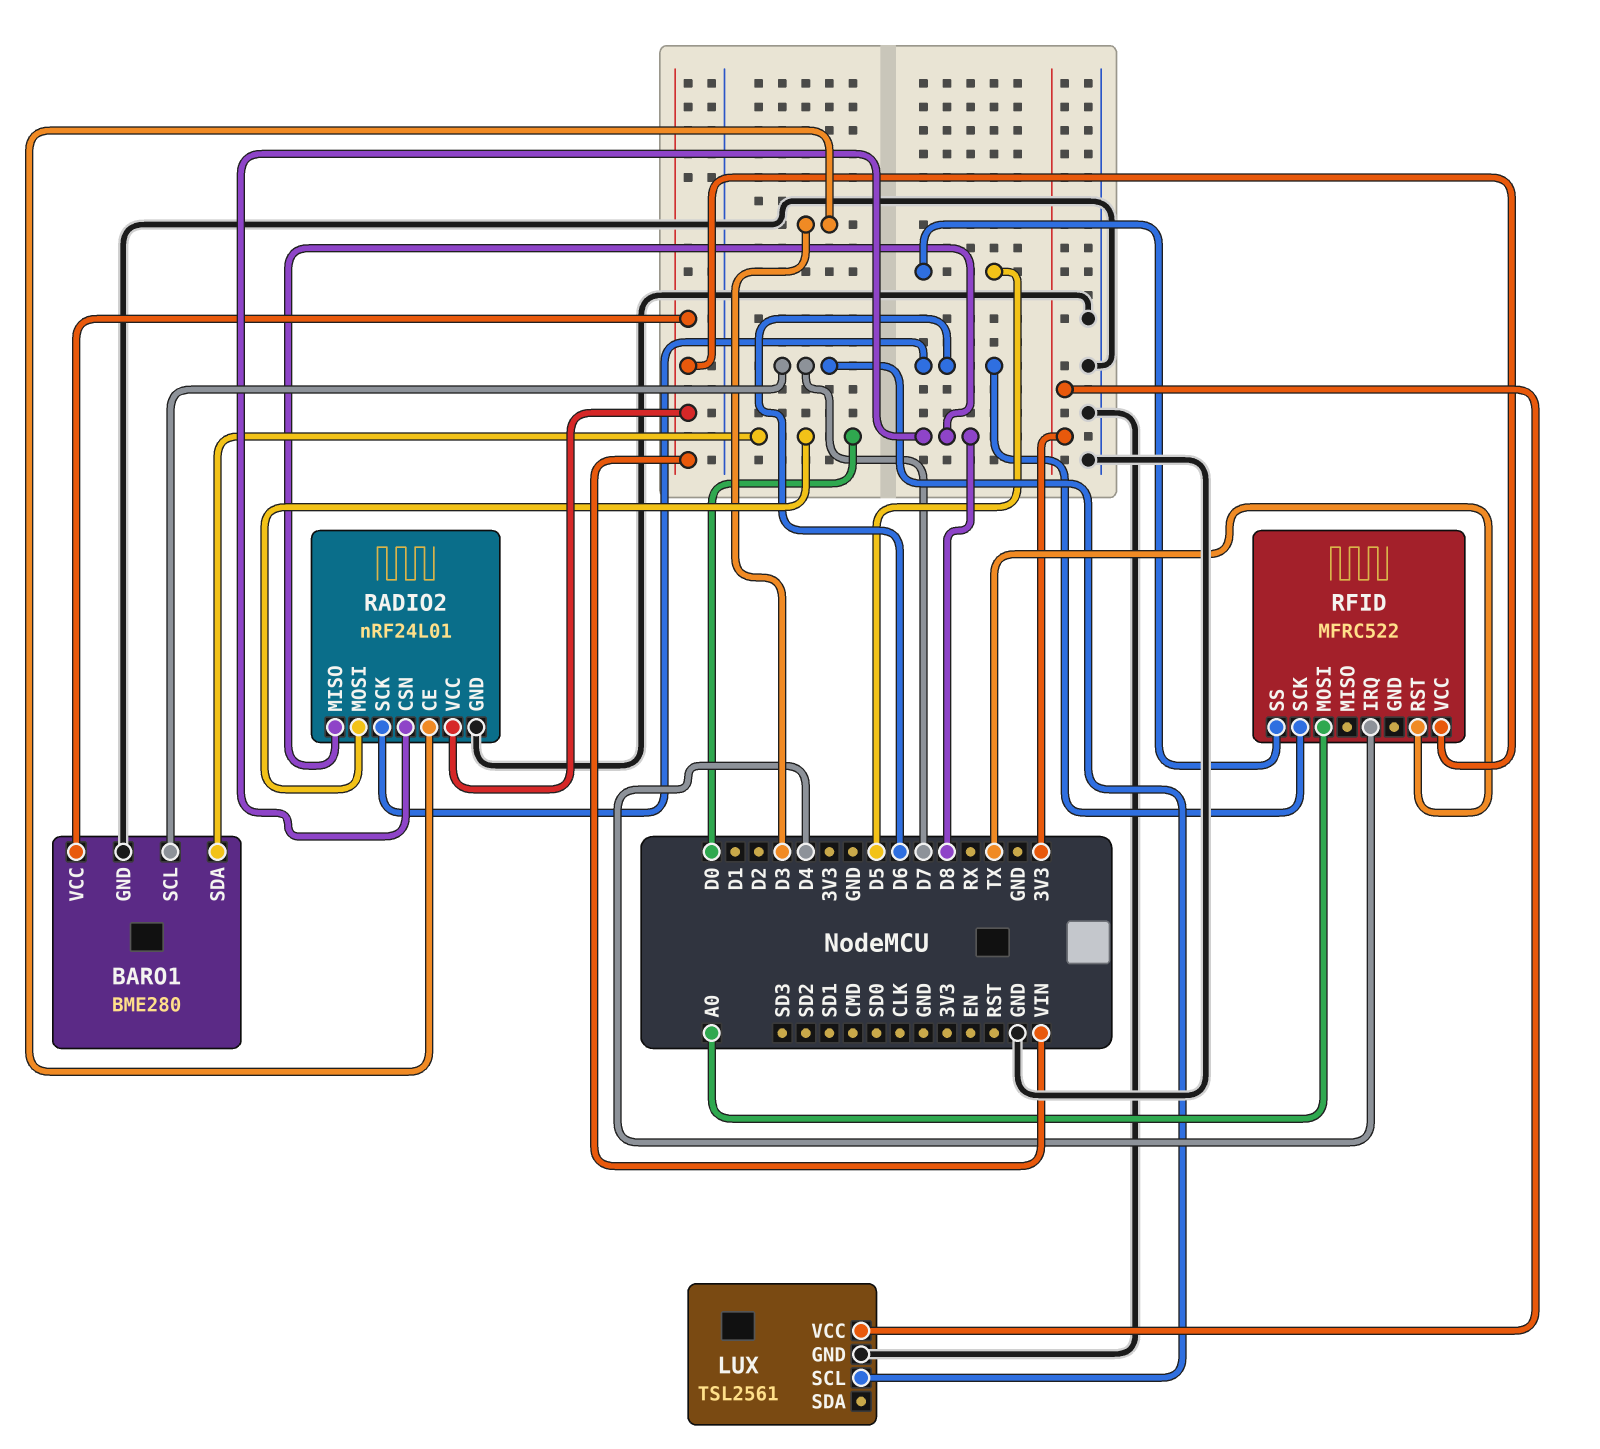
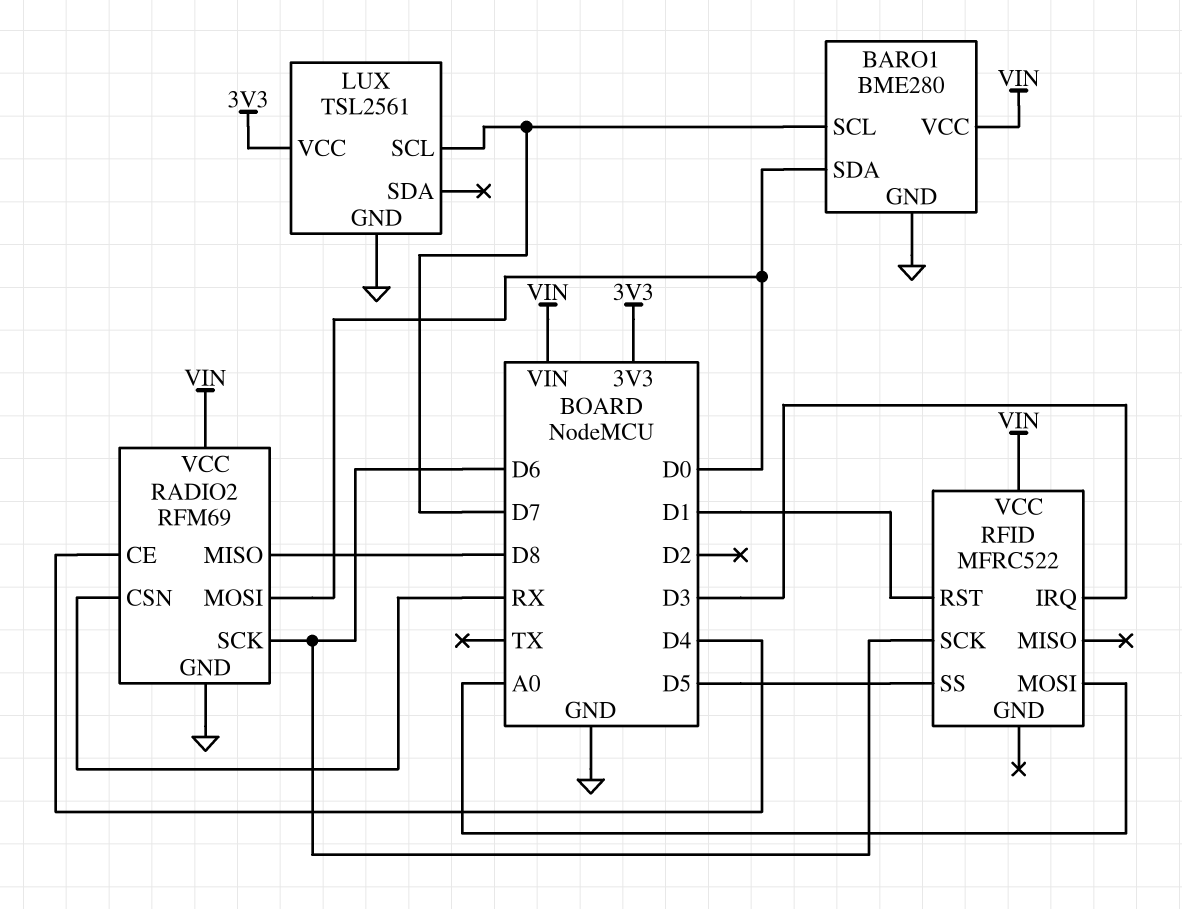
RADIO2: nRF24L01 -> RFM69
RADIO2 pin CE: D3 -> D4
RADIO2 pin CSN: D8 -> RX
RFID pin IRQ: D4 -> D3
RFID pin RST: TX -> D1

